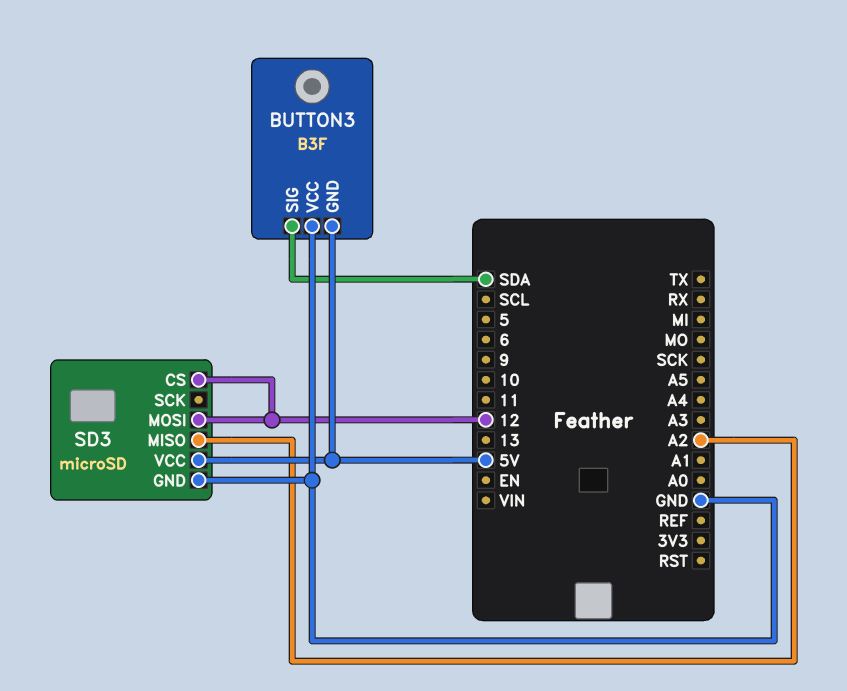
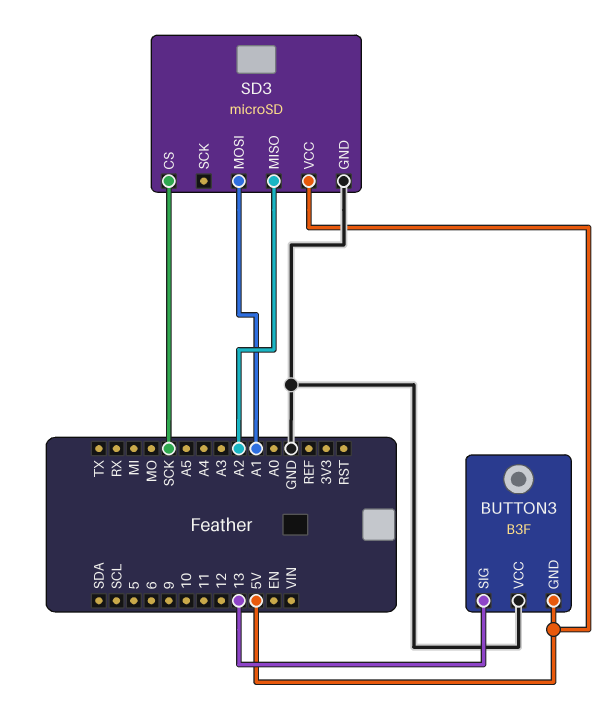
BUTTON3 pin SIG: SDA -> 13
SD3 pin CS: 12 -> SCK
SD3 pin MOSI: 12 -> A1

